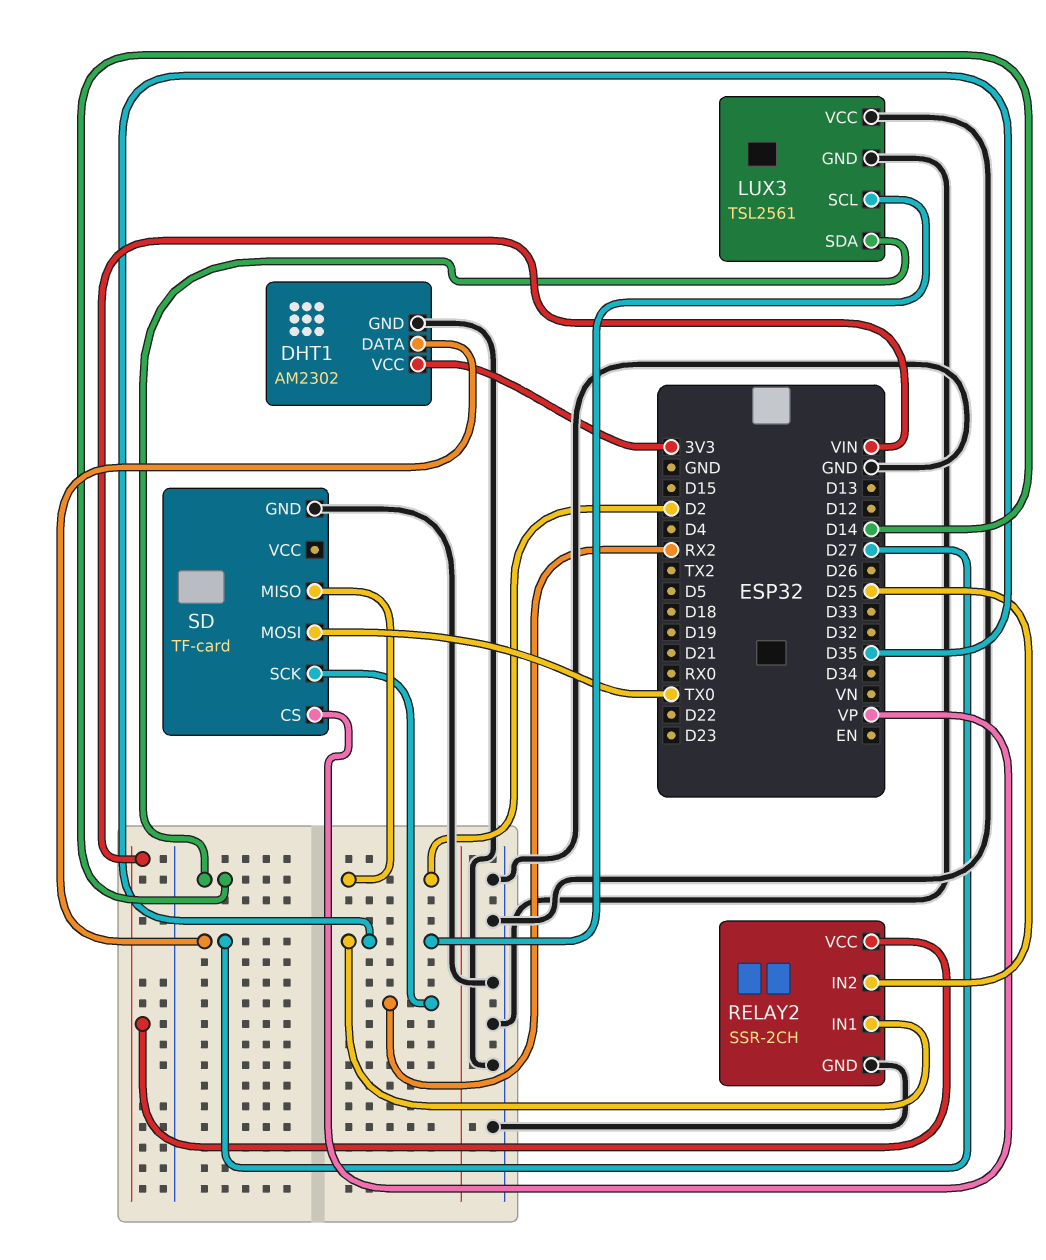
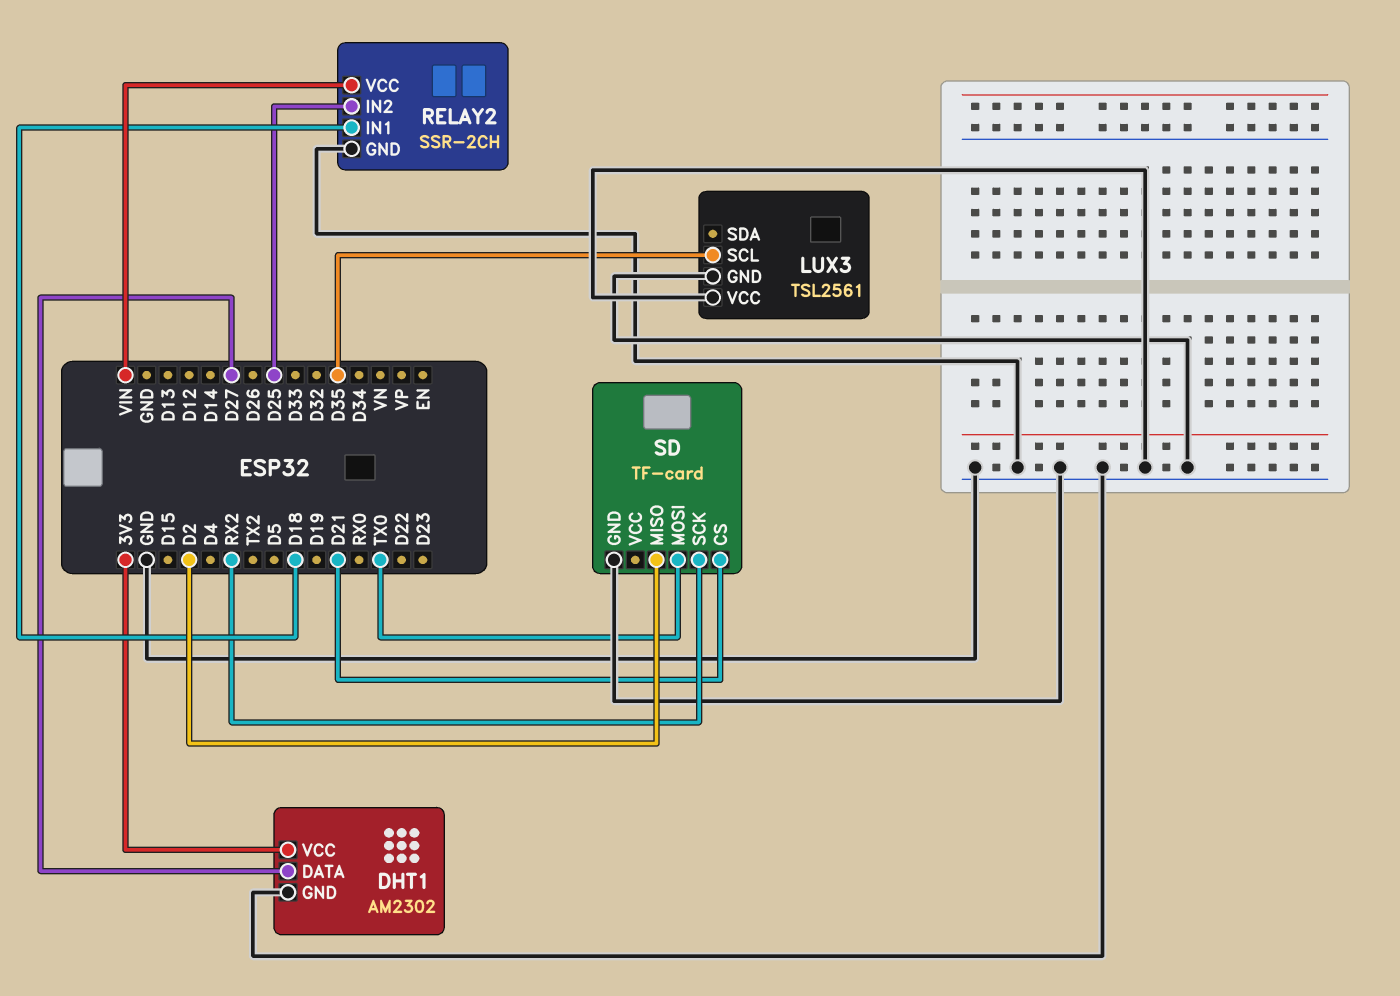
LUX3 pin SDA: D14 -> none
RELAY2 pin IN1: D35 -> D18
SD pin CS: VP -> D21

